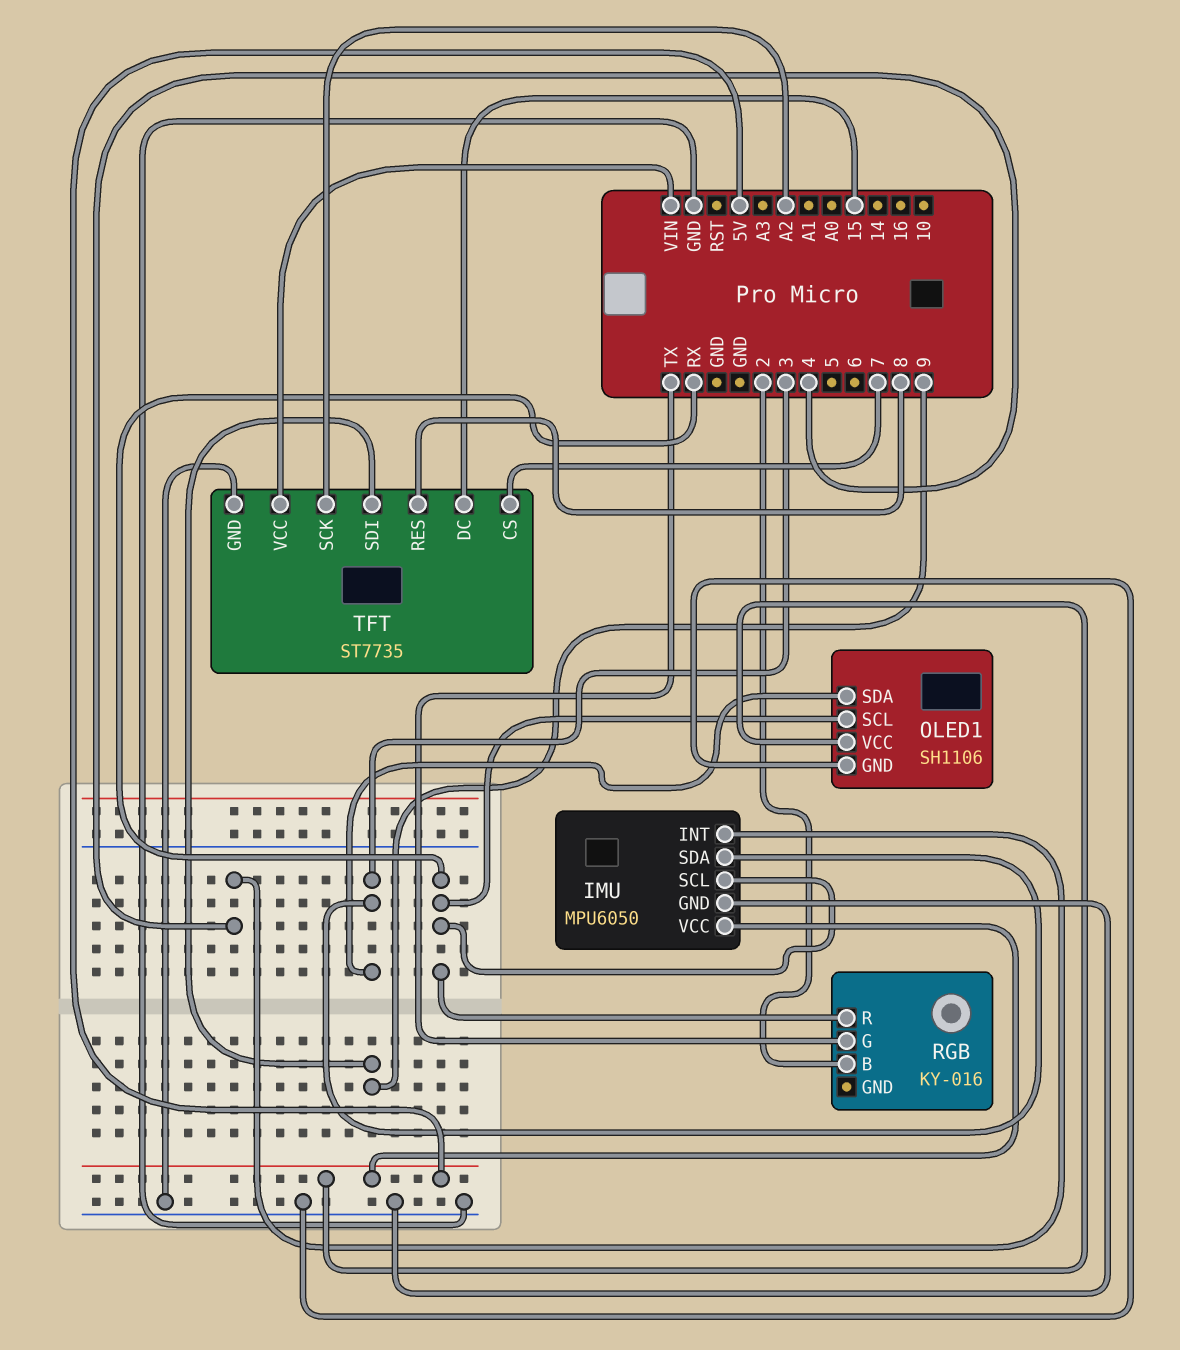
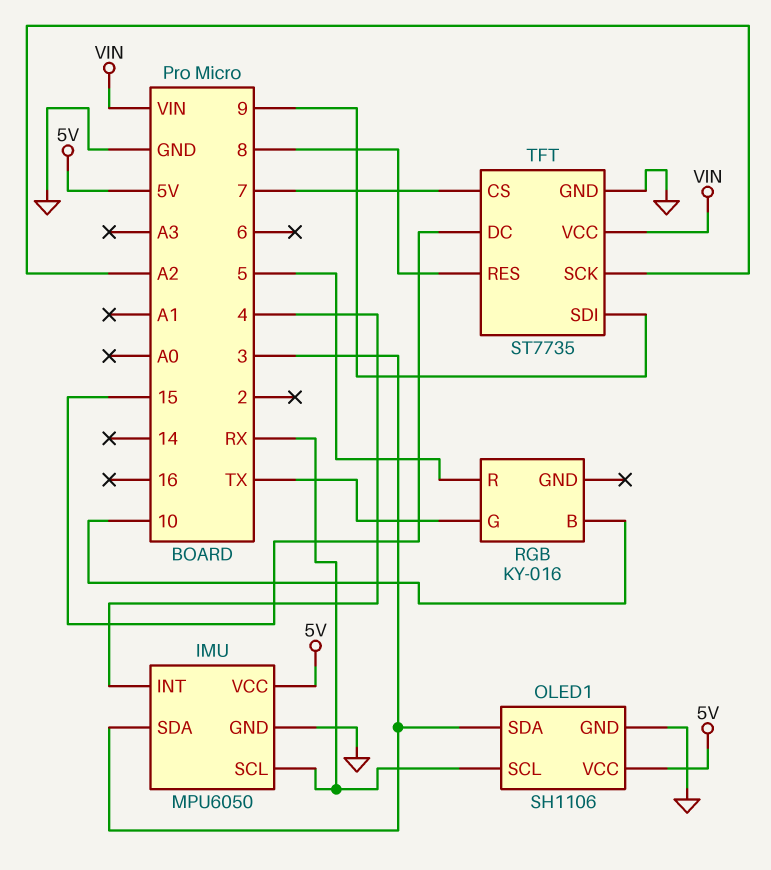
RGB pin B: 2 -> 10
RGB pin R: RX -> 5

